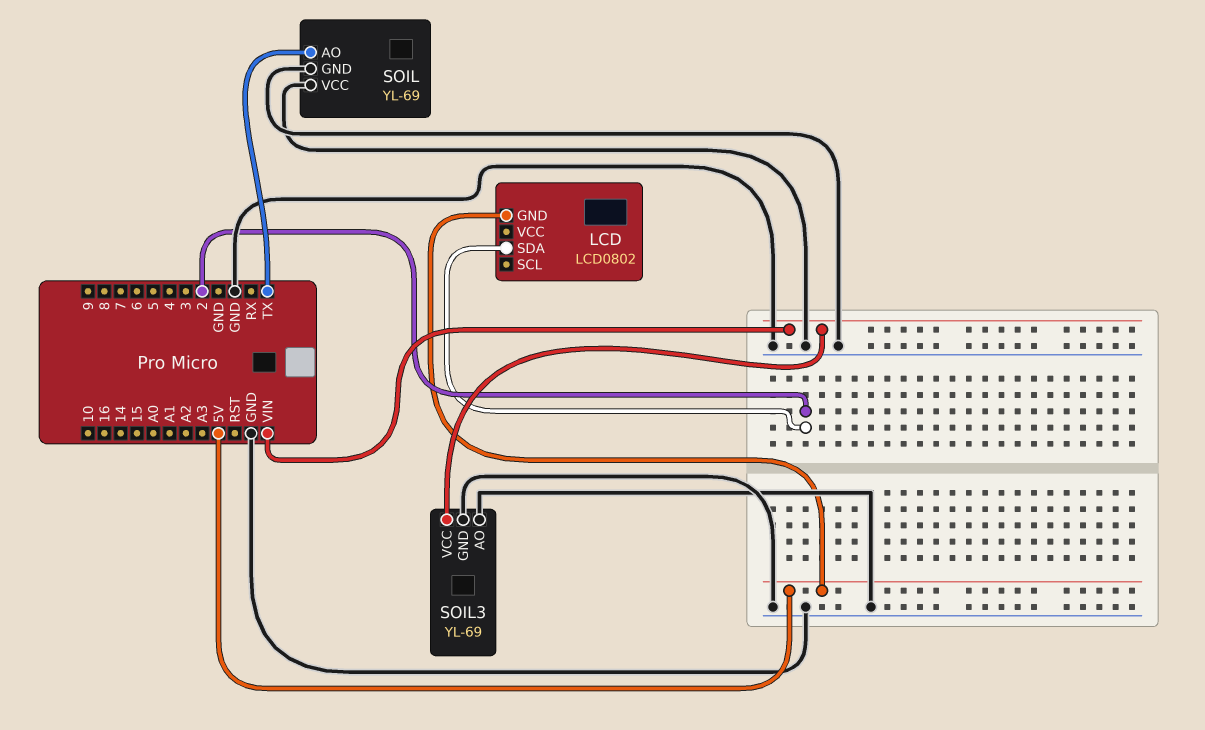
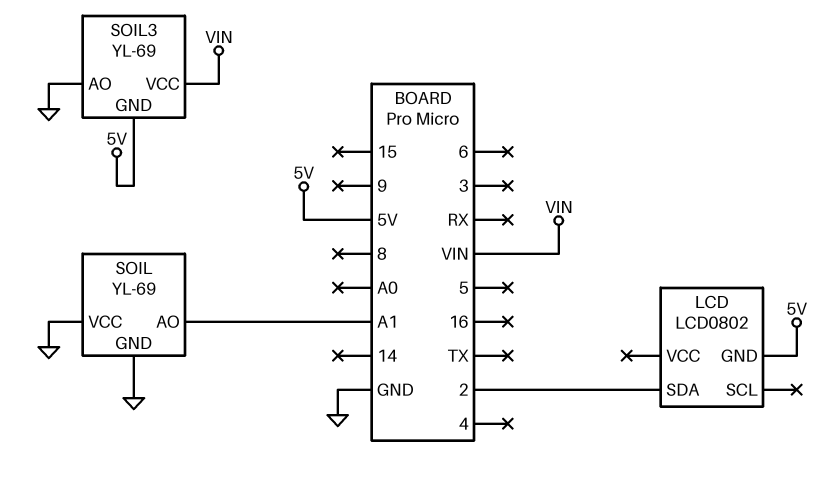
SOIL pin AO: TX -> A1
SOIL3 pin GND: GND -> 5V

